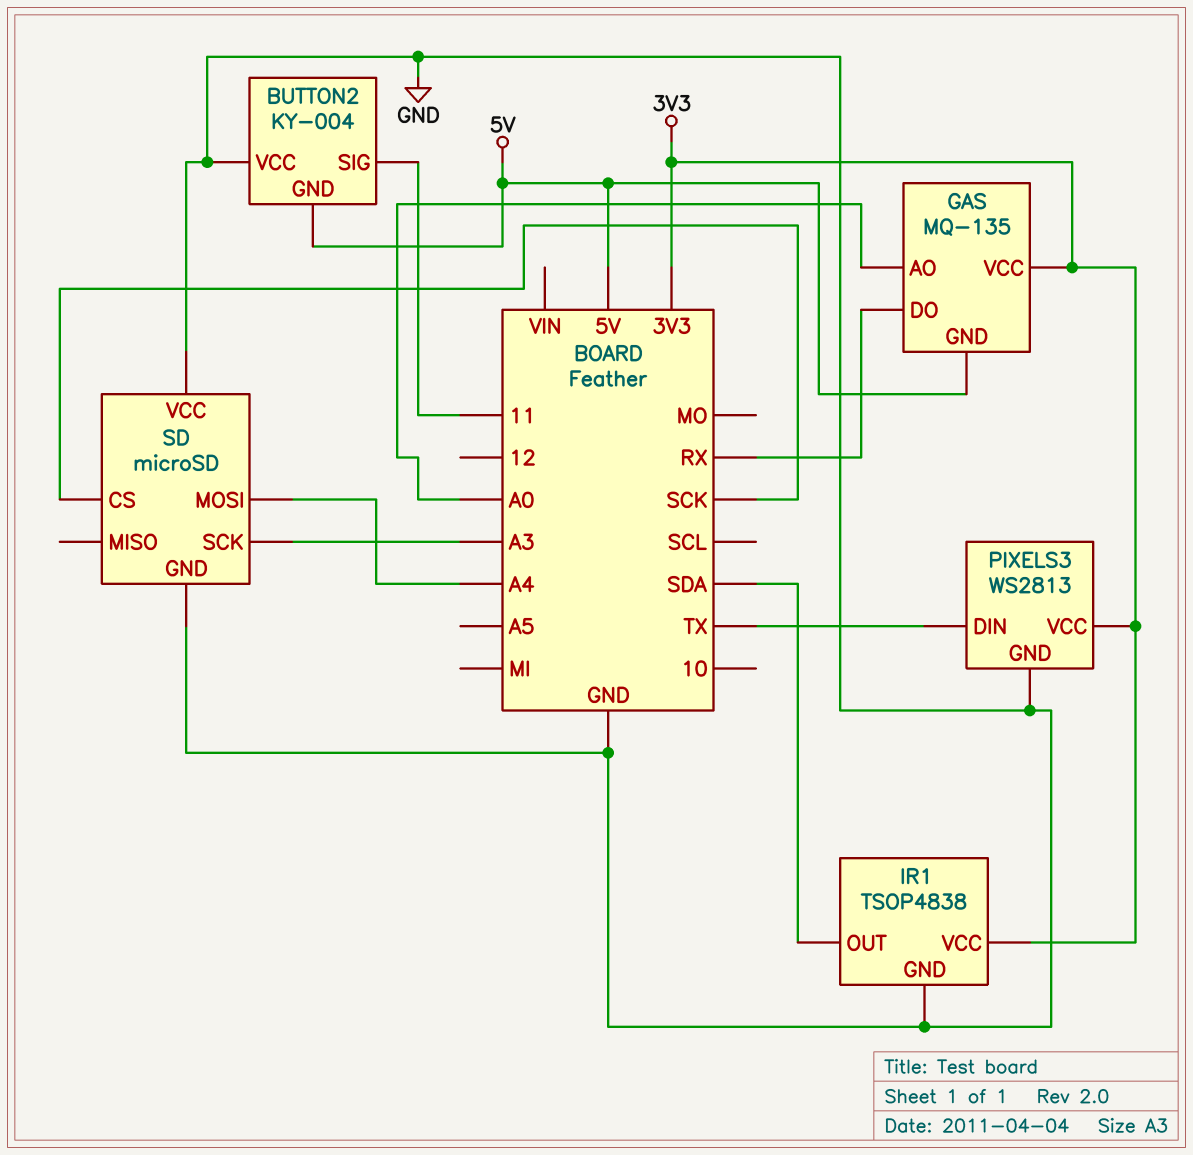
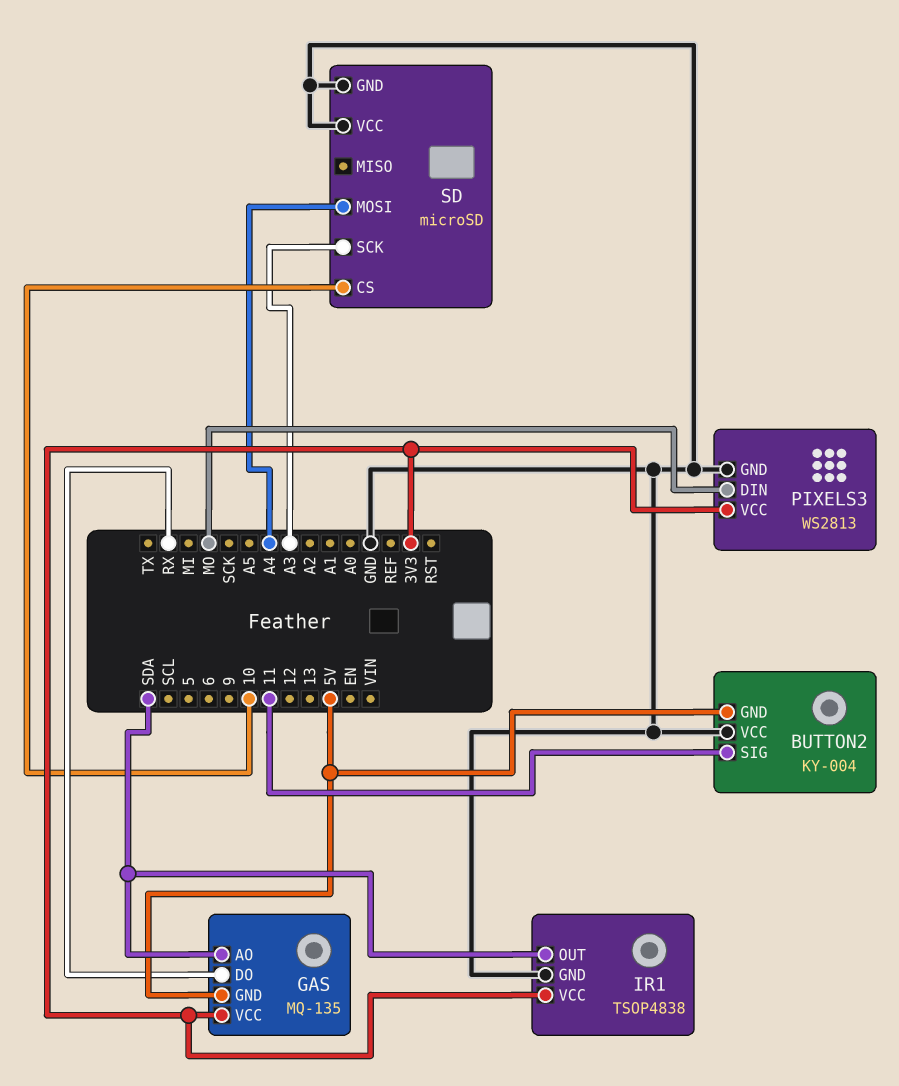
GAS pin AO: A0 -> SDA
PIXELS3 pin DIN: TX -> MO
SD pin CS: SCK -> 10

